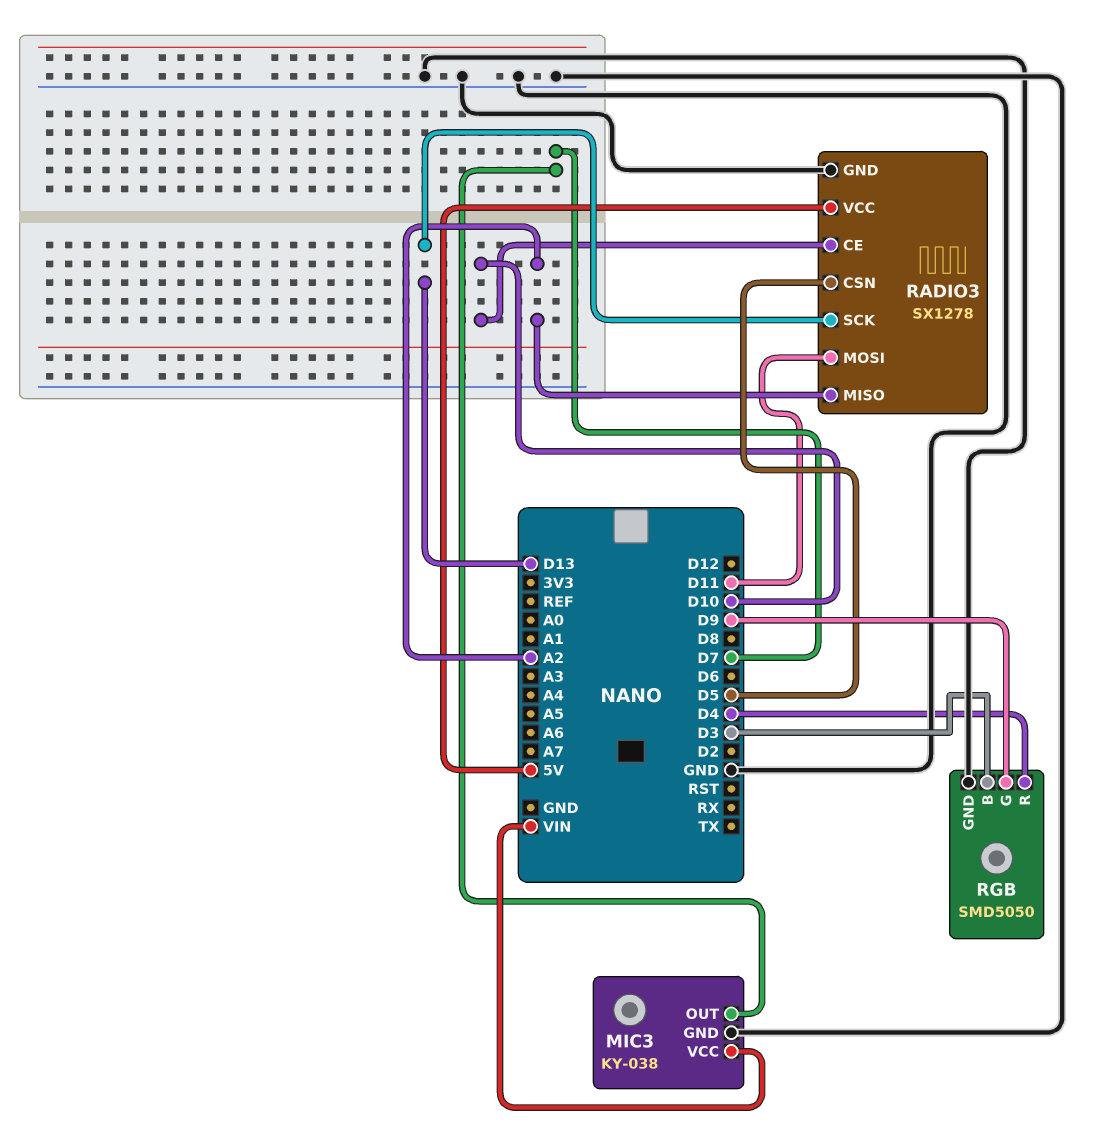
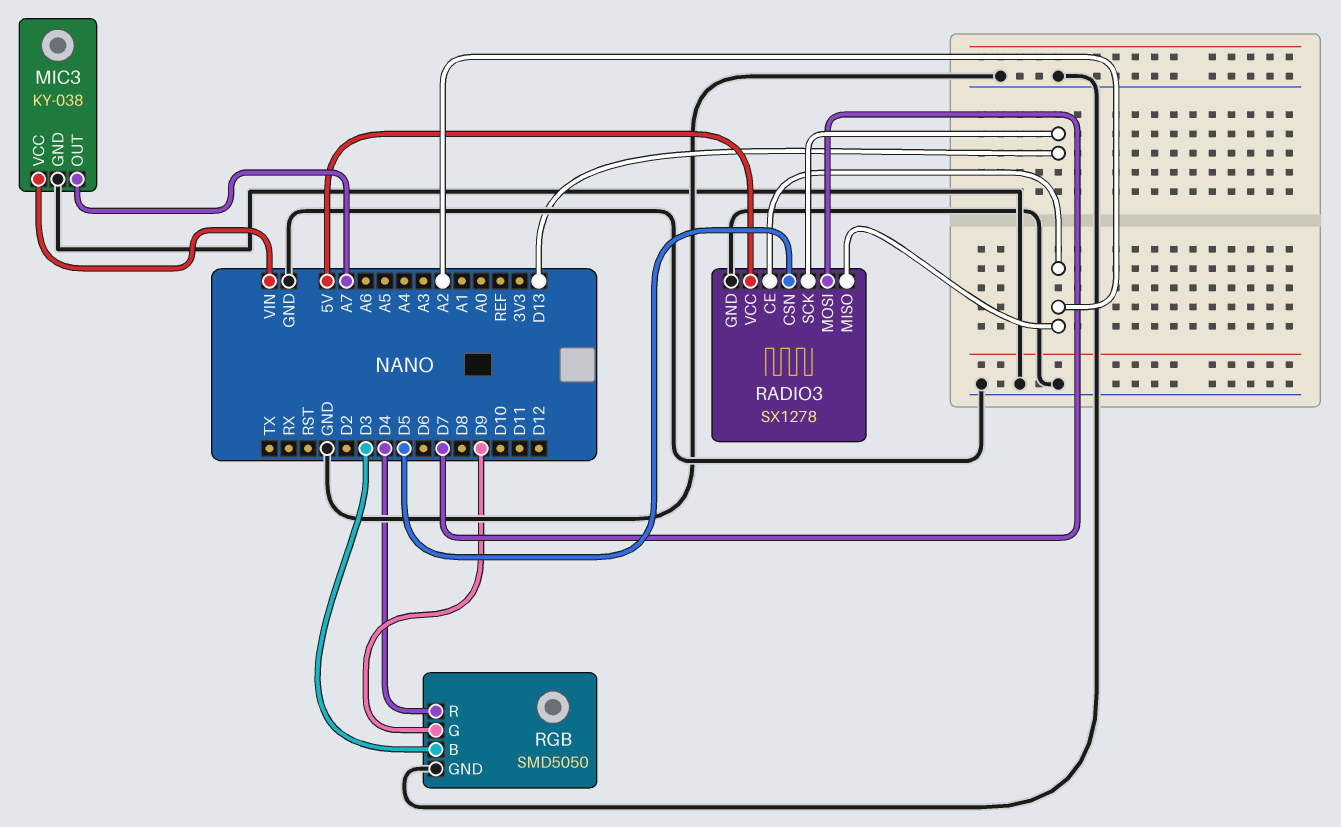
MIC3 pin OUT: D7 -> A7
RADIO3 pin CE: D10 -> A2
RADIO3 pin MOSI: D11 -> D7

